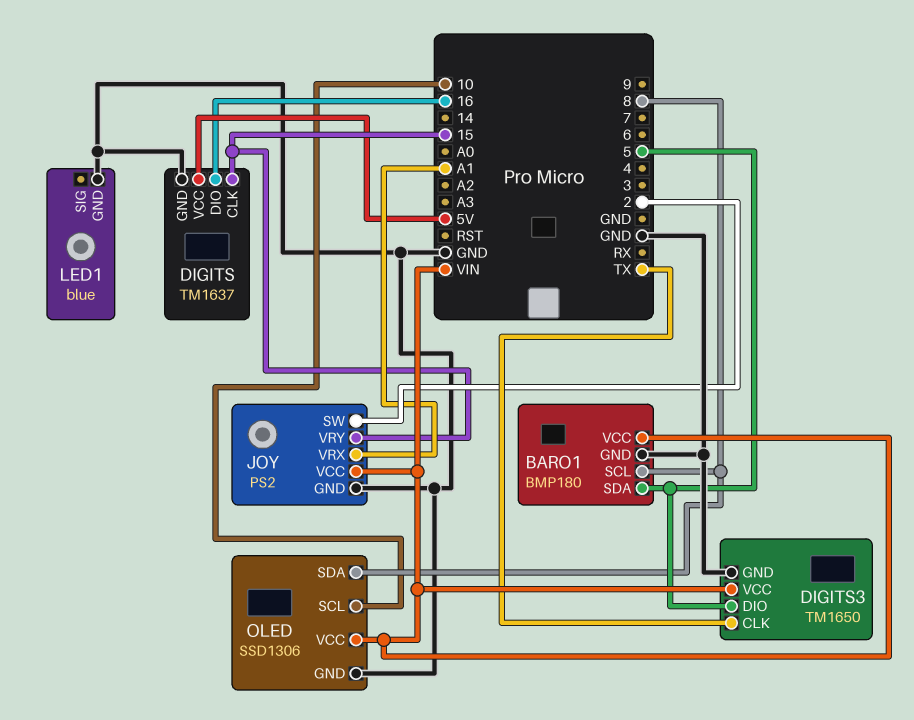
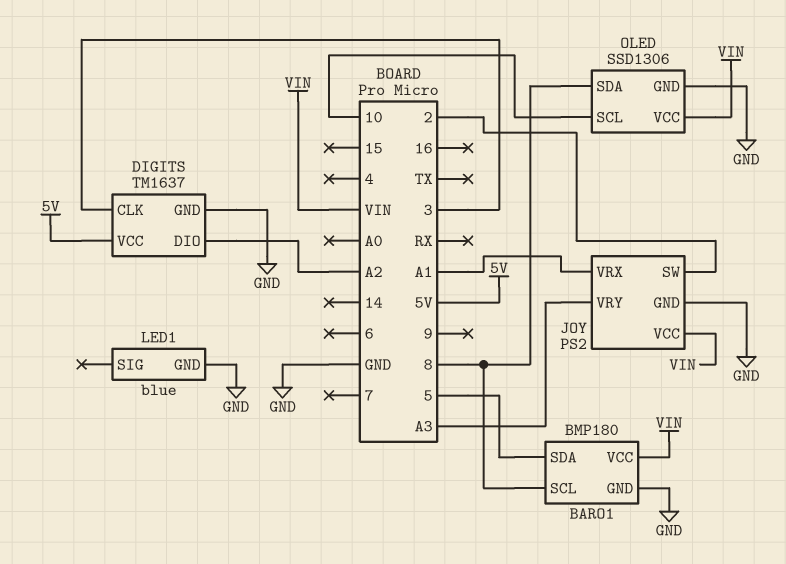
DIGITS pin CLK: 15 -> 3
DIGITS pin DIO: 16 -> A2
DIGITS3: TM1650 -> none
DIGITS3 pin CLK: TX -> none
DIGITS3 pin DIO: 5 -> none
DIGITS3 pin GND: GND -> none
DIGITS3 pin VCC: VIN -> none
JOY pin VRY: 15 -> A3

